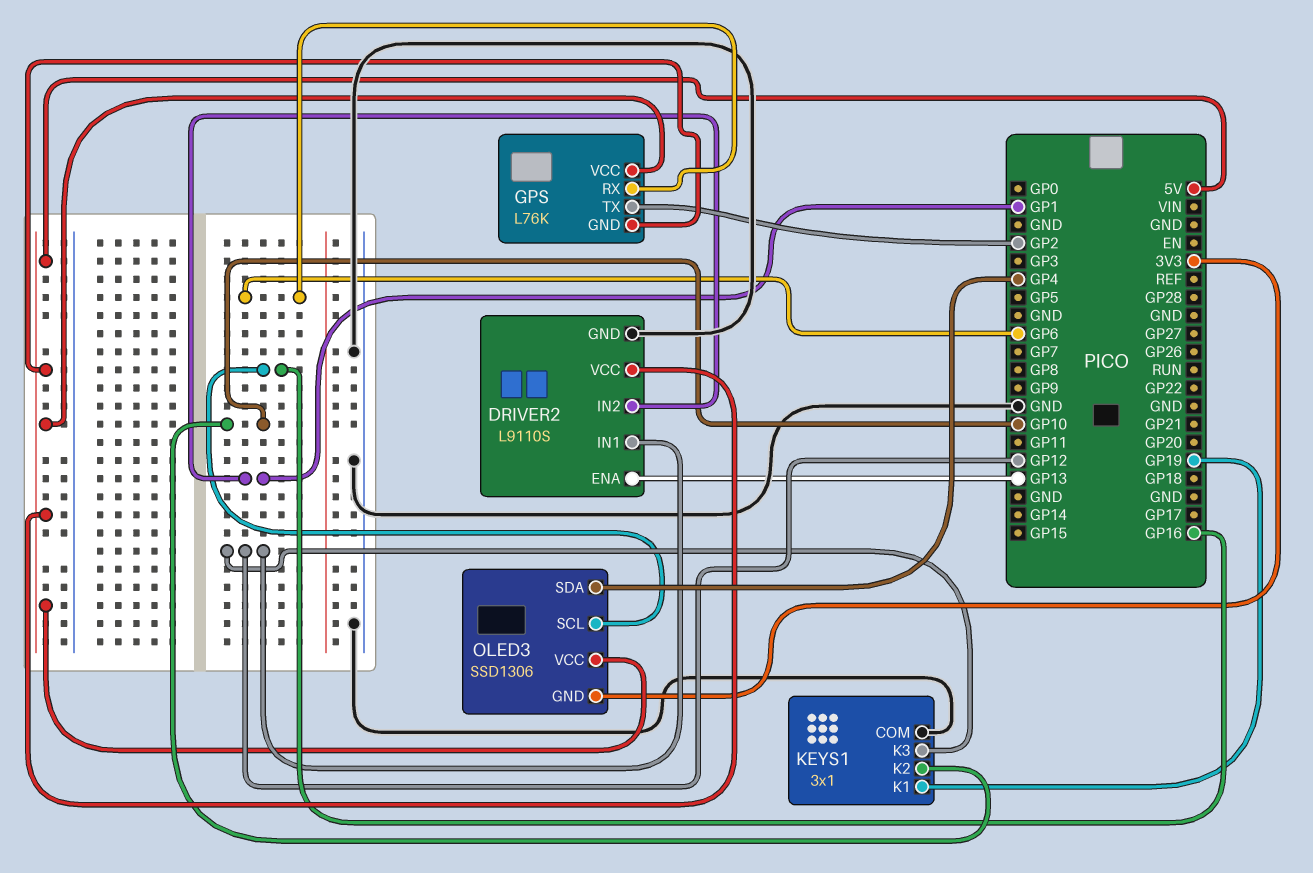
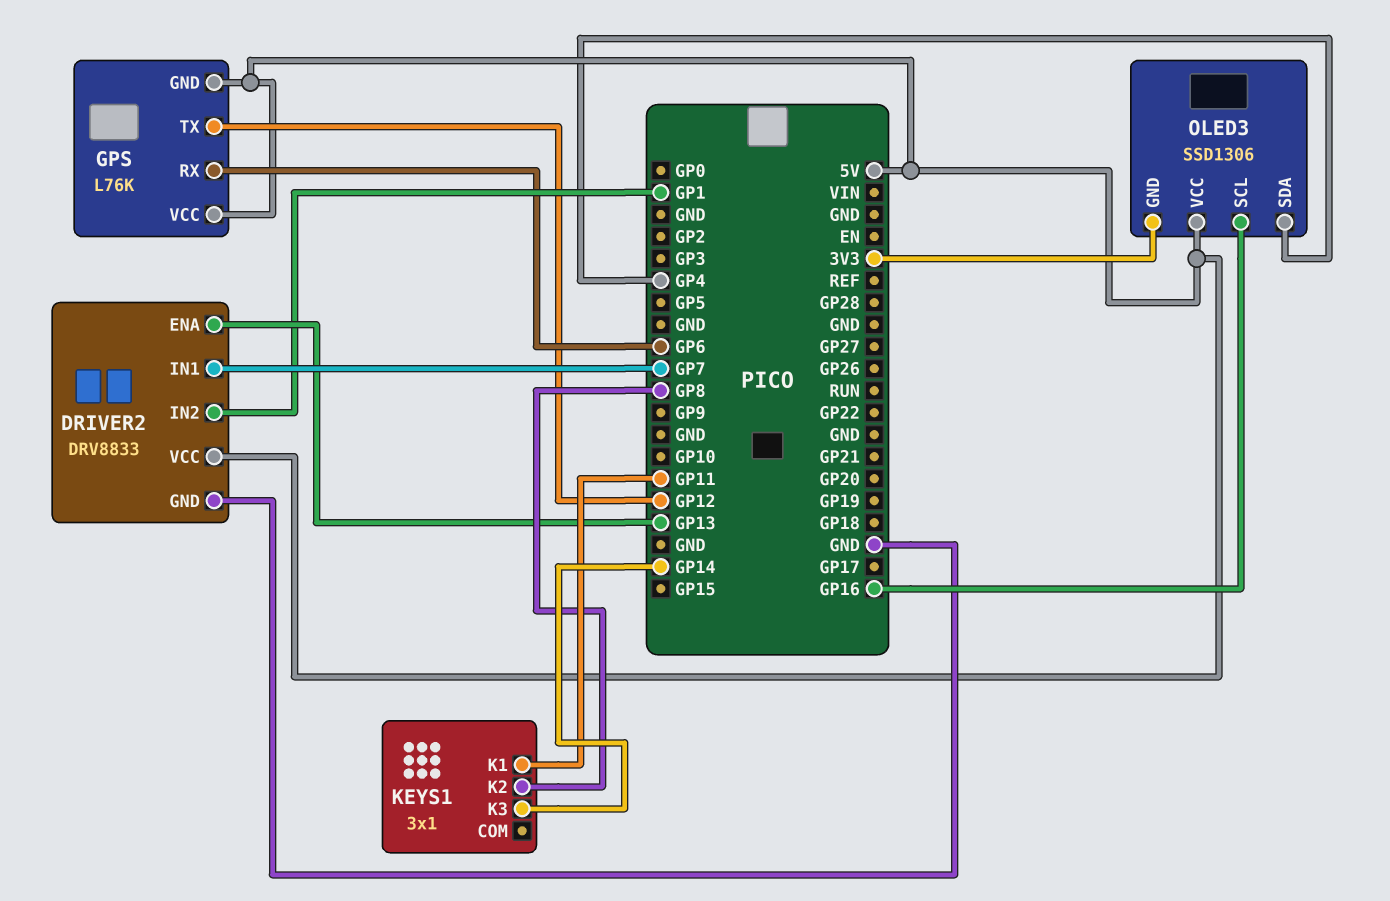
DRIVER2: L9110S -> DRV8833
DRIVER2 pin IN1: GP12 -> GP7
GPS pin TX: GP2 -> GP12
KEYS1 pin COM: GND -> none
KEYS1 pin K1: GP19 -> GP11
KEYS1 pin K2: GP10 -> GP8
KEYS1 pin K3: GP12 -> GP14

